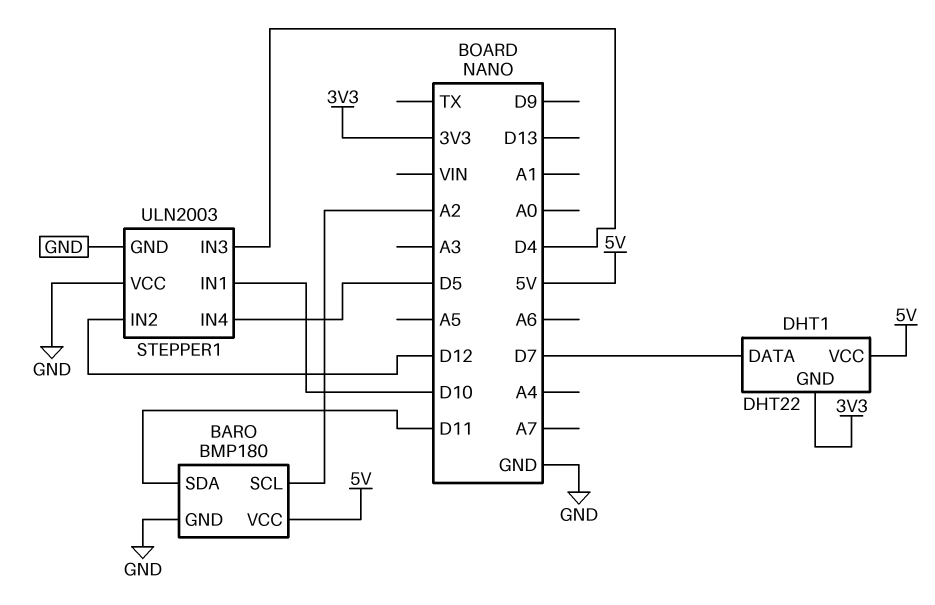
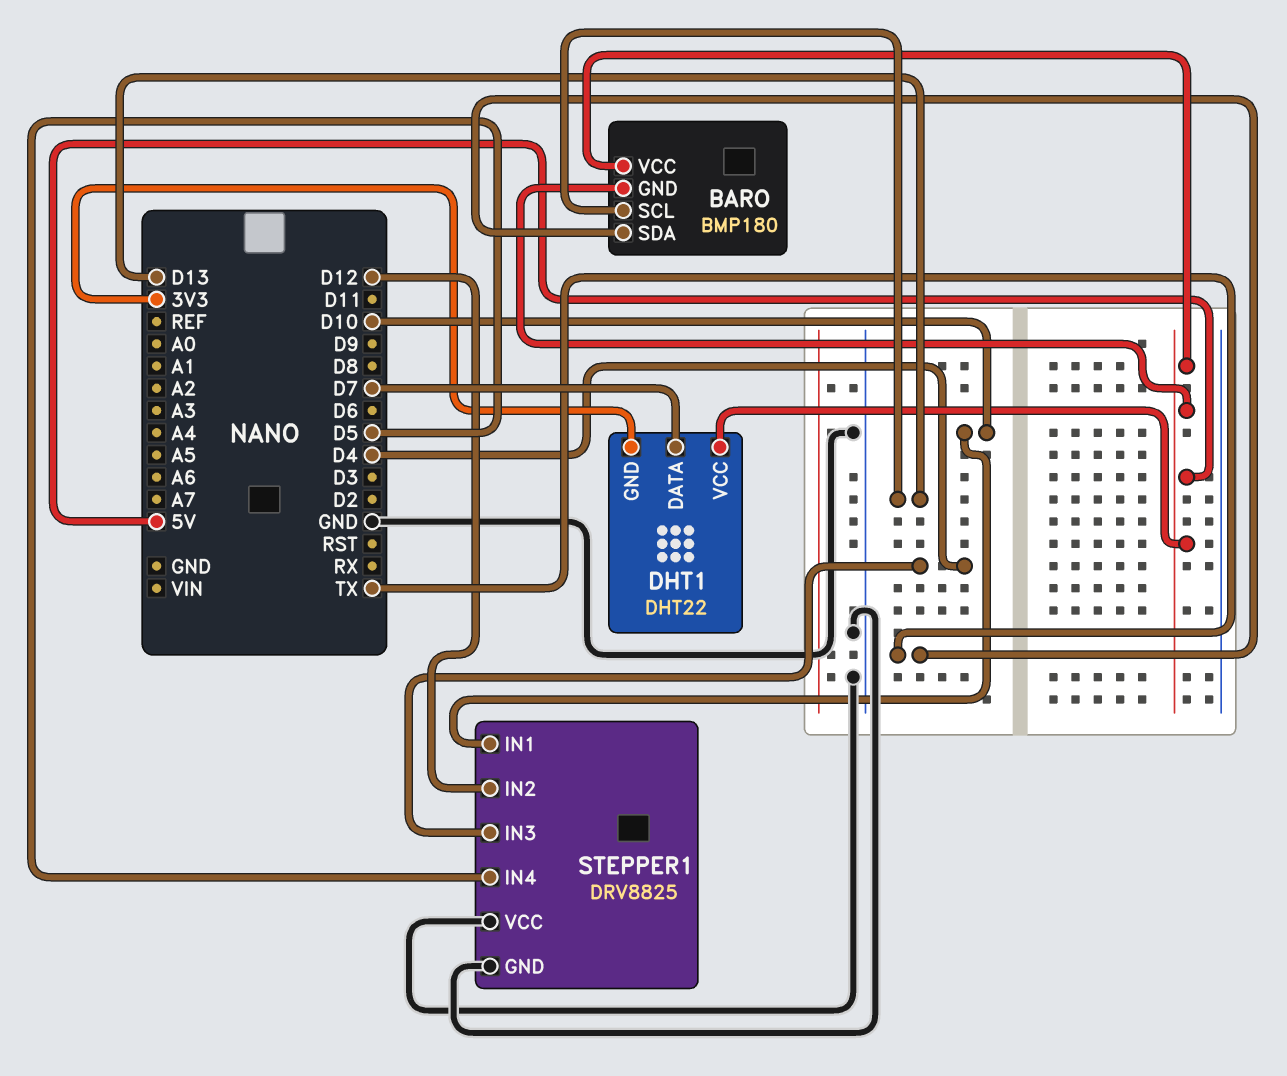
BARO pin GND: GND -> 5V
BARO pin SCL: A2 -> D13
BARO pin SDA: D11 -> TX
STEPPER1: ULN2003 -> DRV8825

